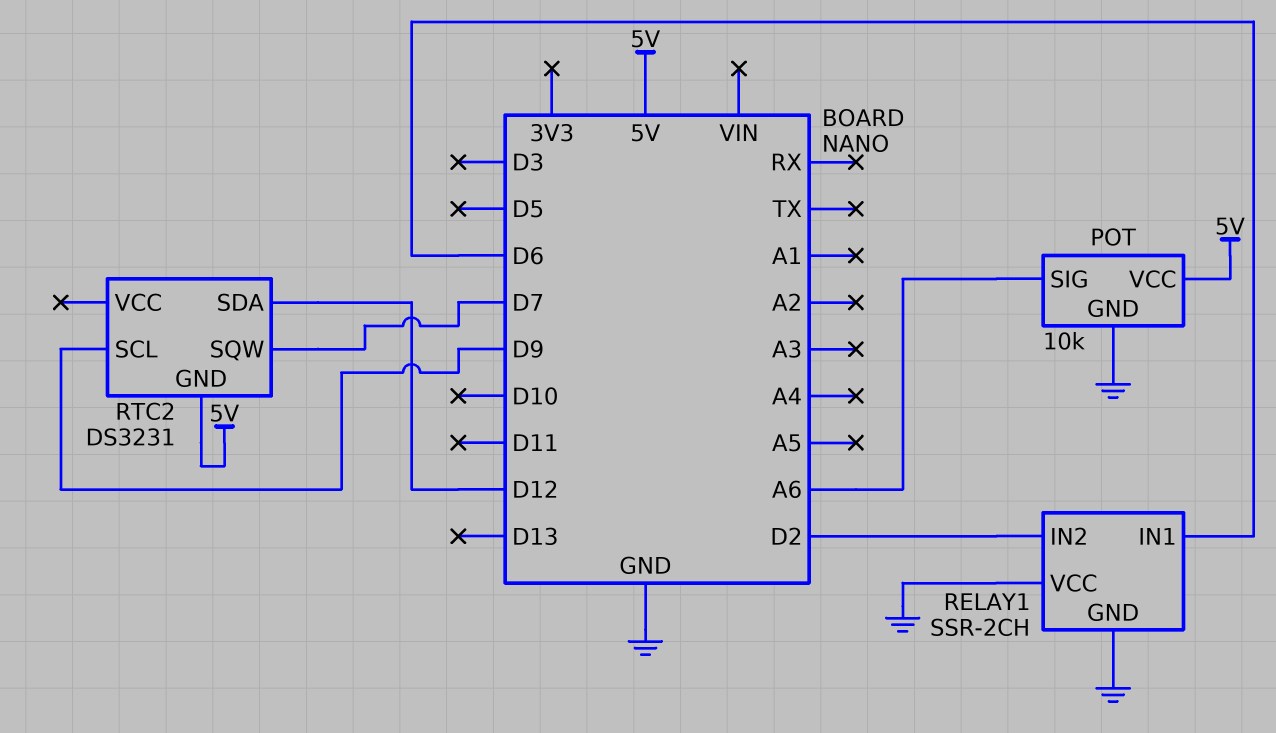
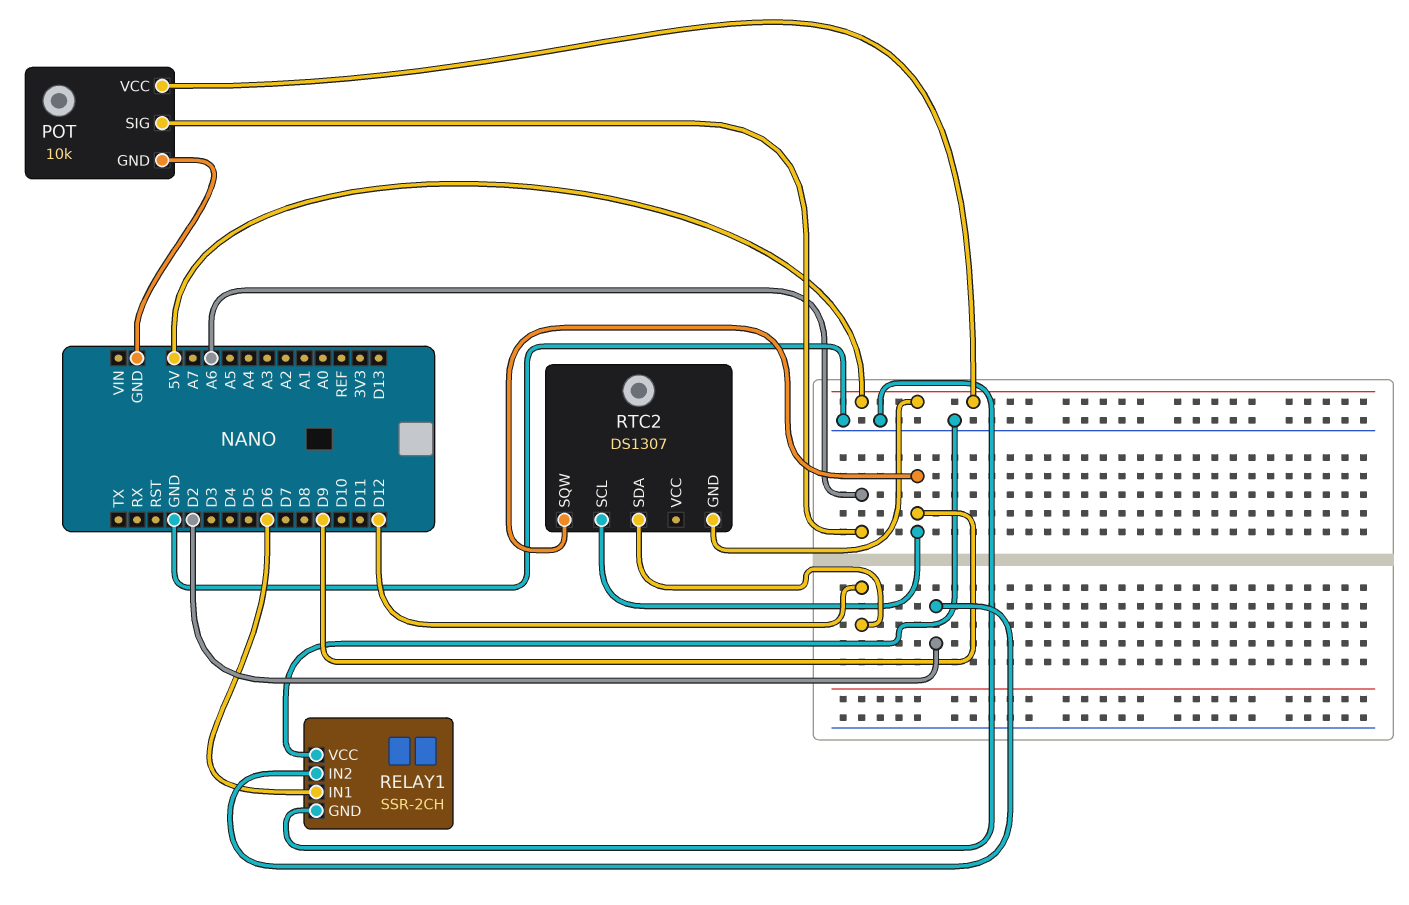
RTC2: DS3231 -> DS1307
RTC2 pin SQW: D7 -> D9

